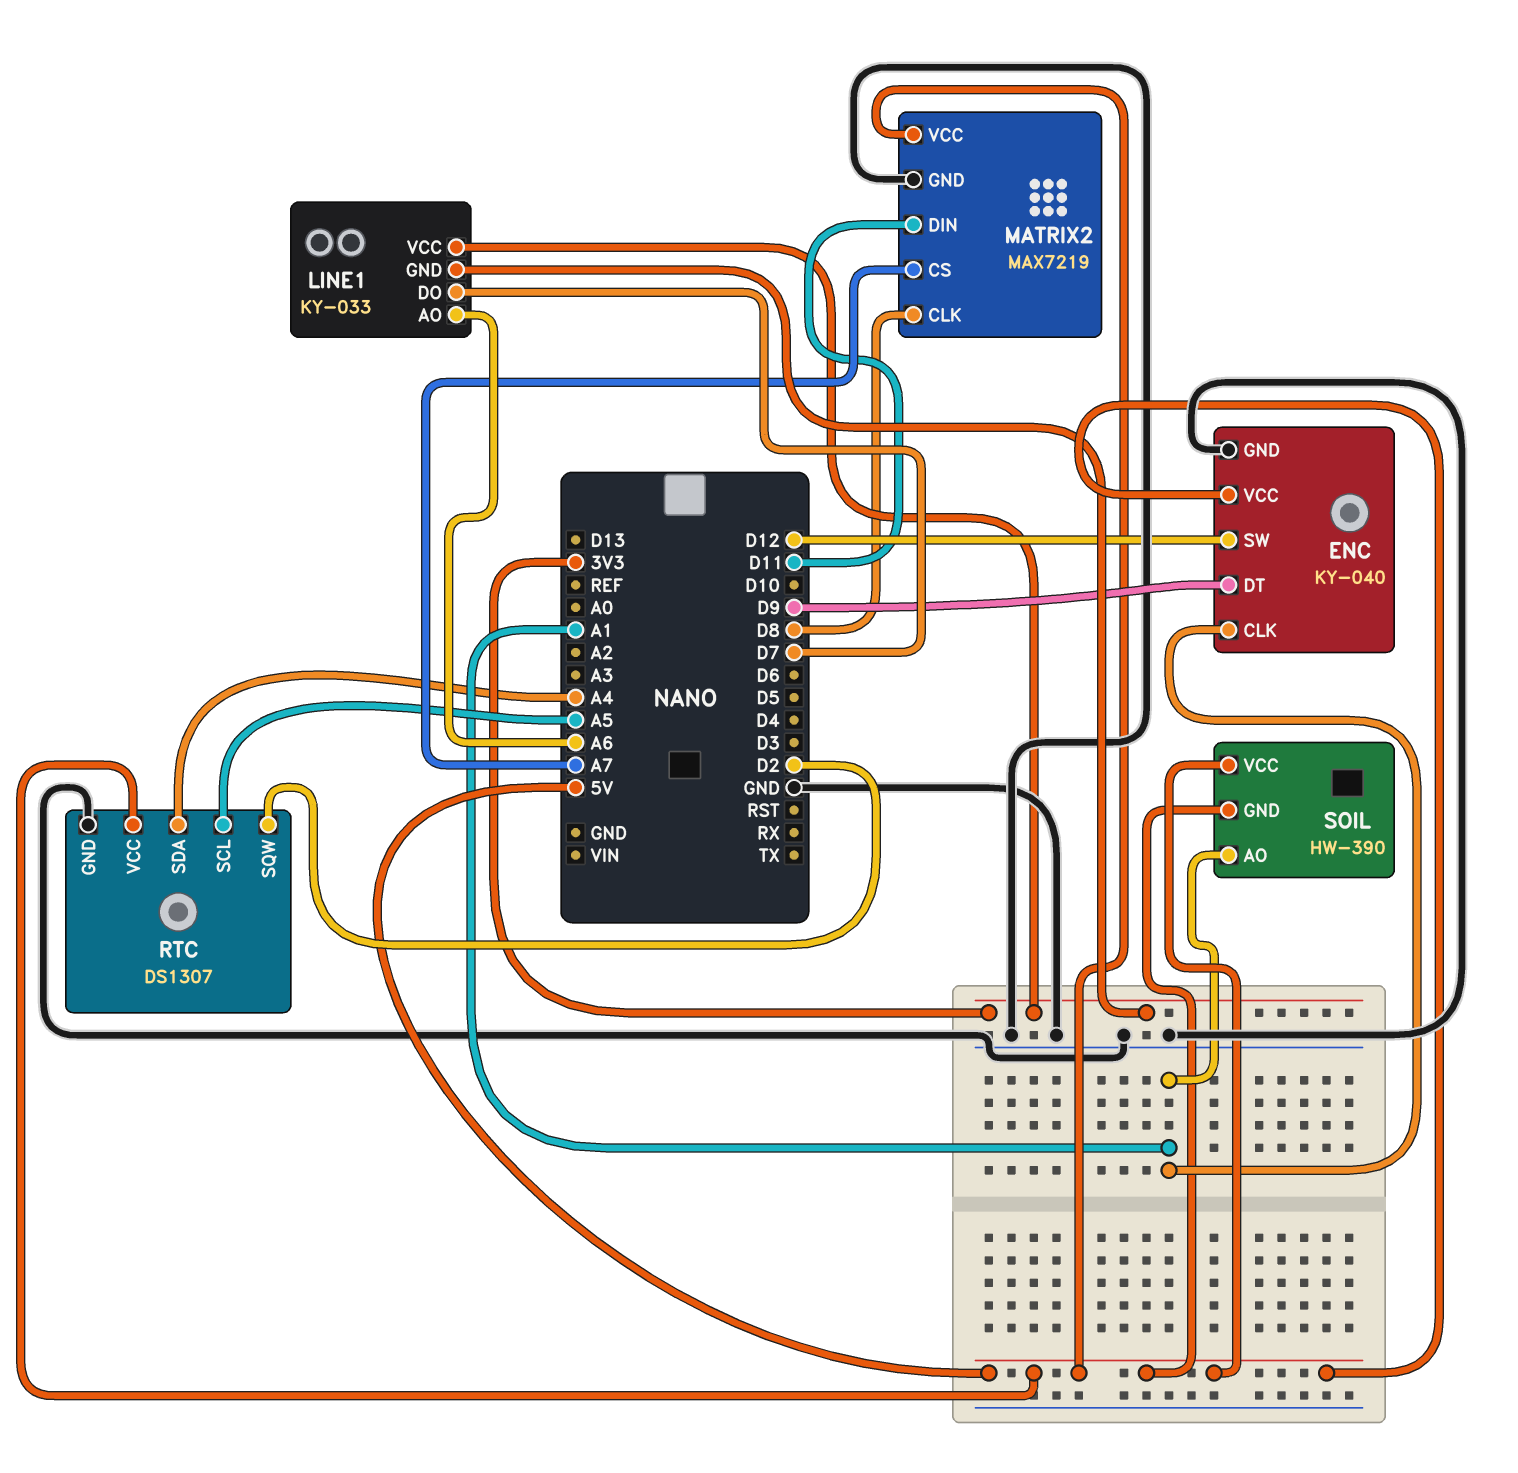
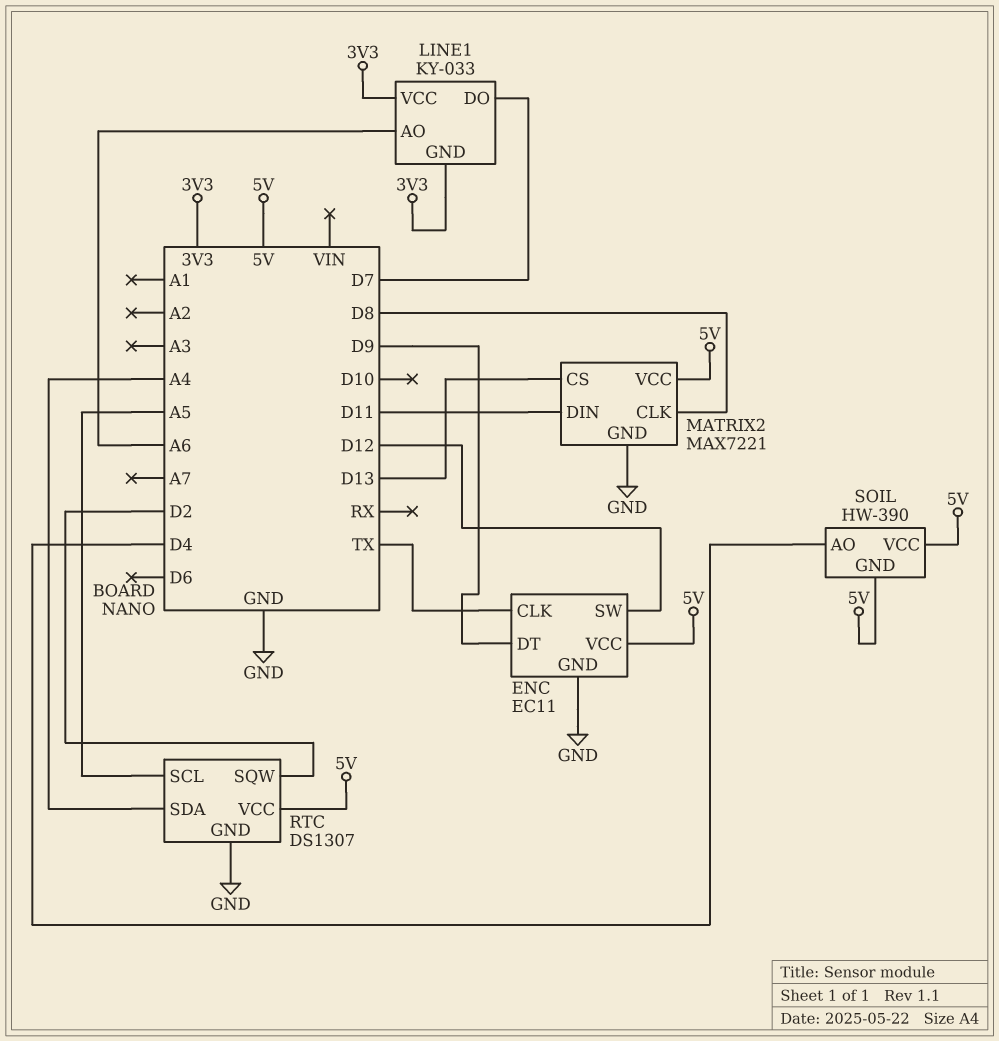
ENC: KY-040 -> EC11
ENC pin CLK: A1 -> TX
MATRIX2: MAX7219 -> MAX7221
MATRIX2 pin CS: A7 -> D13
SOIL pin AO: A1 -> D4

